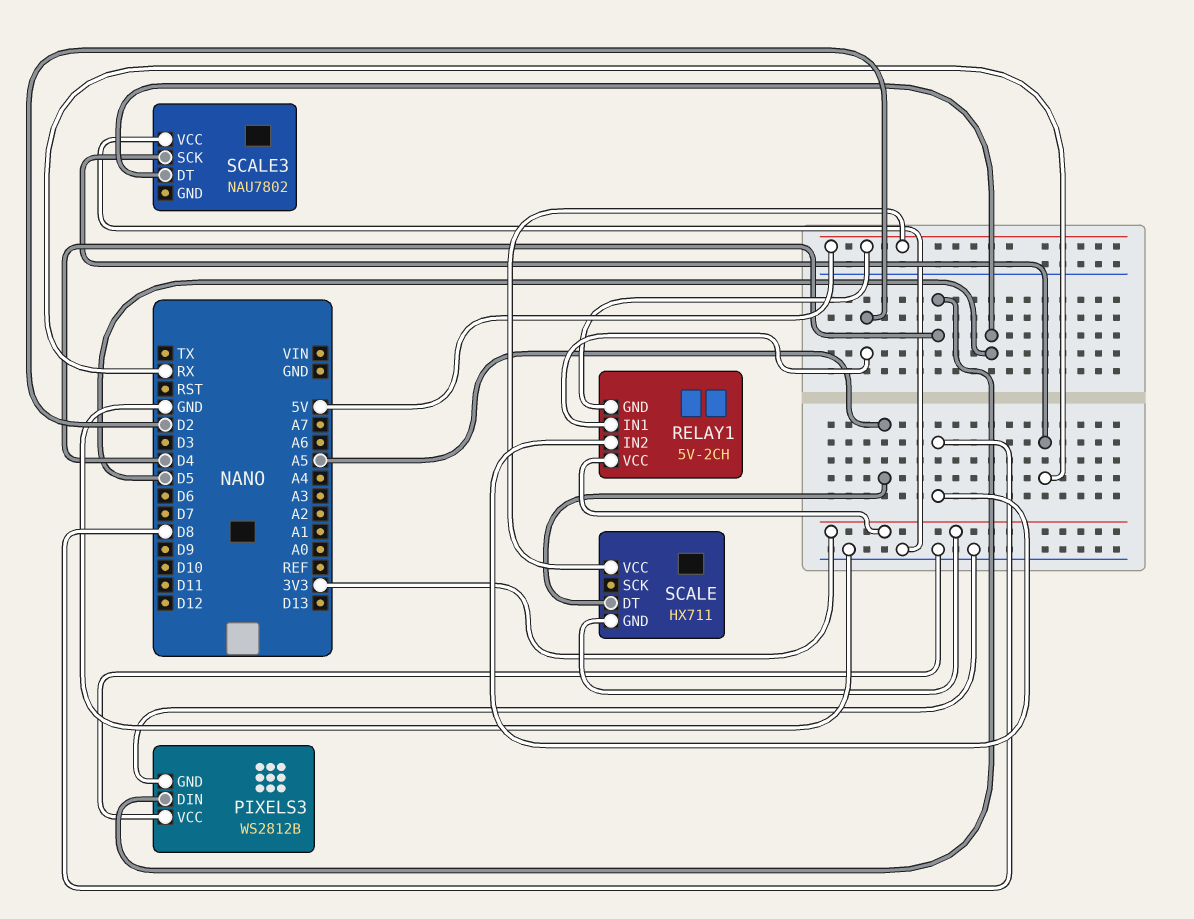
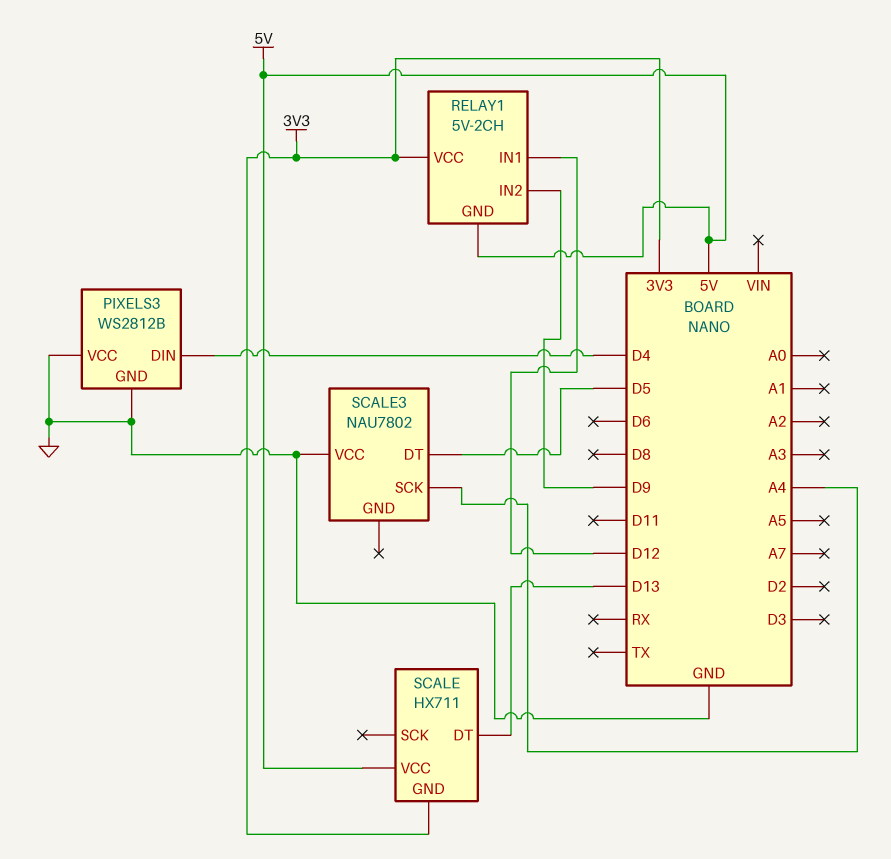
RELAY1 pin IN1: D2 -> D12
RELAY1 pin IN2: D8 -> D9
SCALE pin DT: A5 -> D13
SCALE3 pin SCK: RX -> A4

